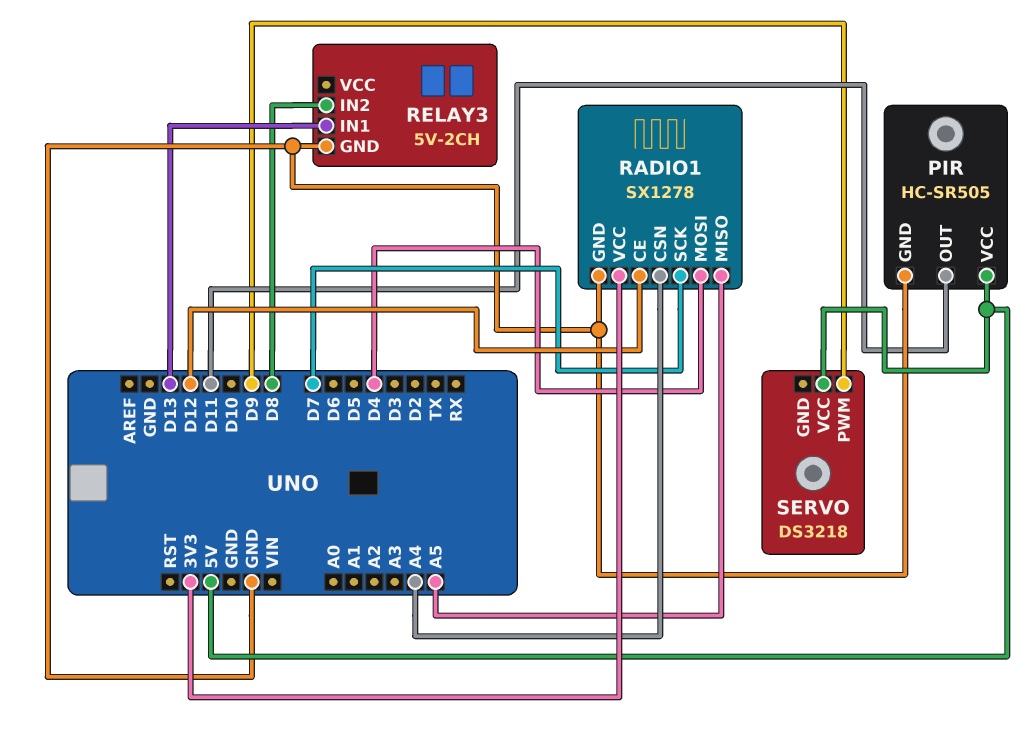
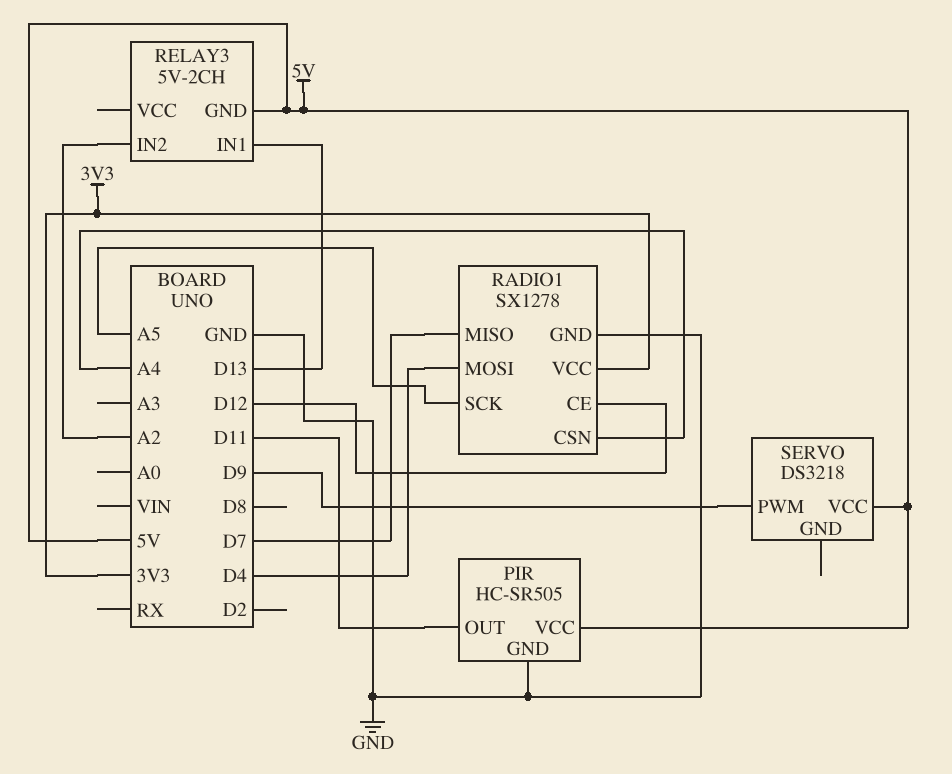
RADIO1 pin MISO: A5 -> D7
RADIO1 pin SCK: D7 -> A5
RELAY3 pin GND: GND -> 5V
RELAY3 pin IN2: D8 -> A2

